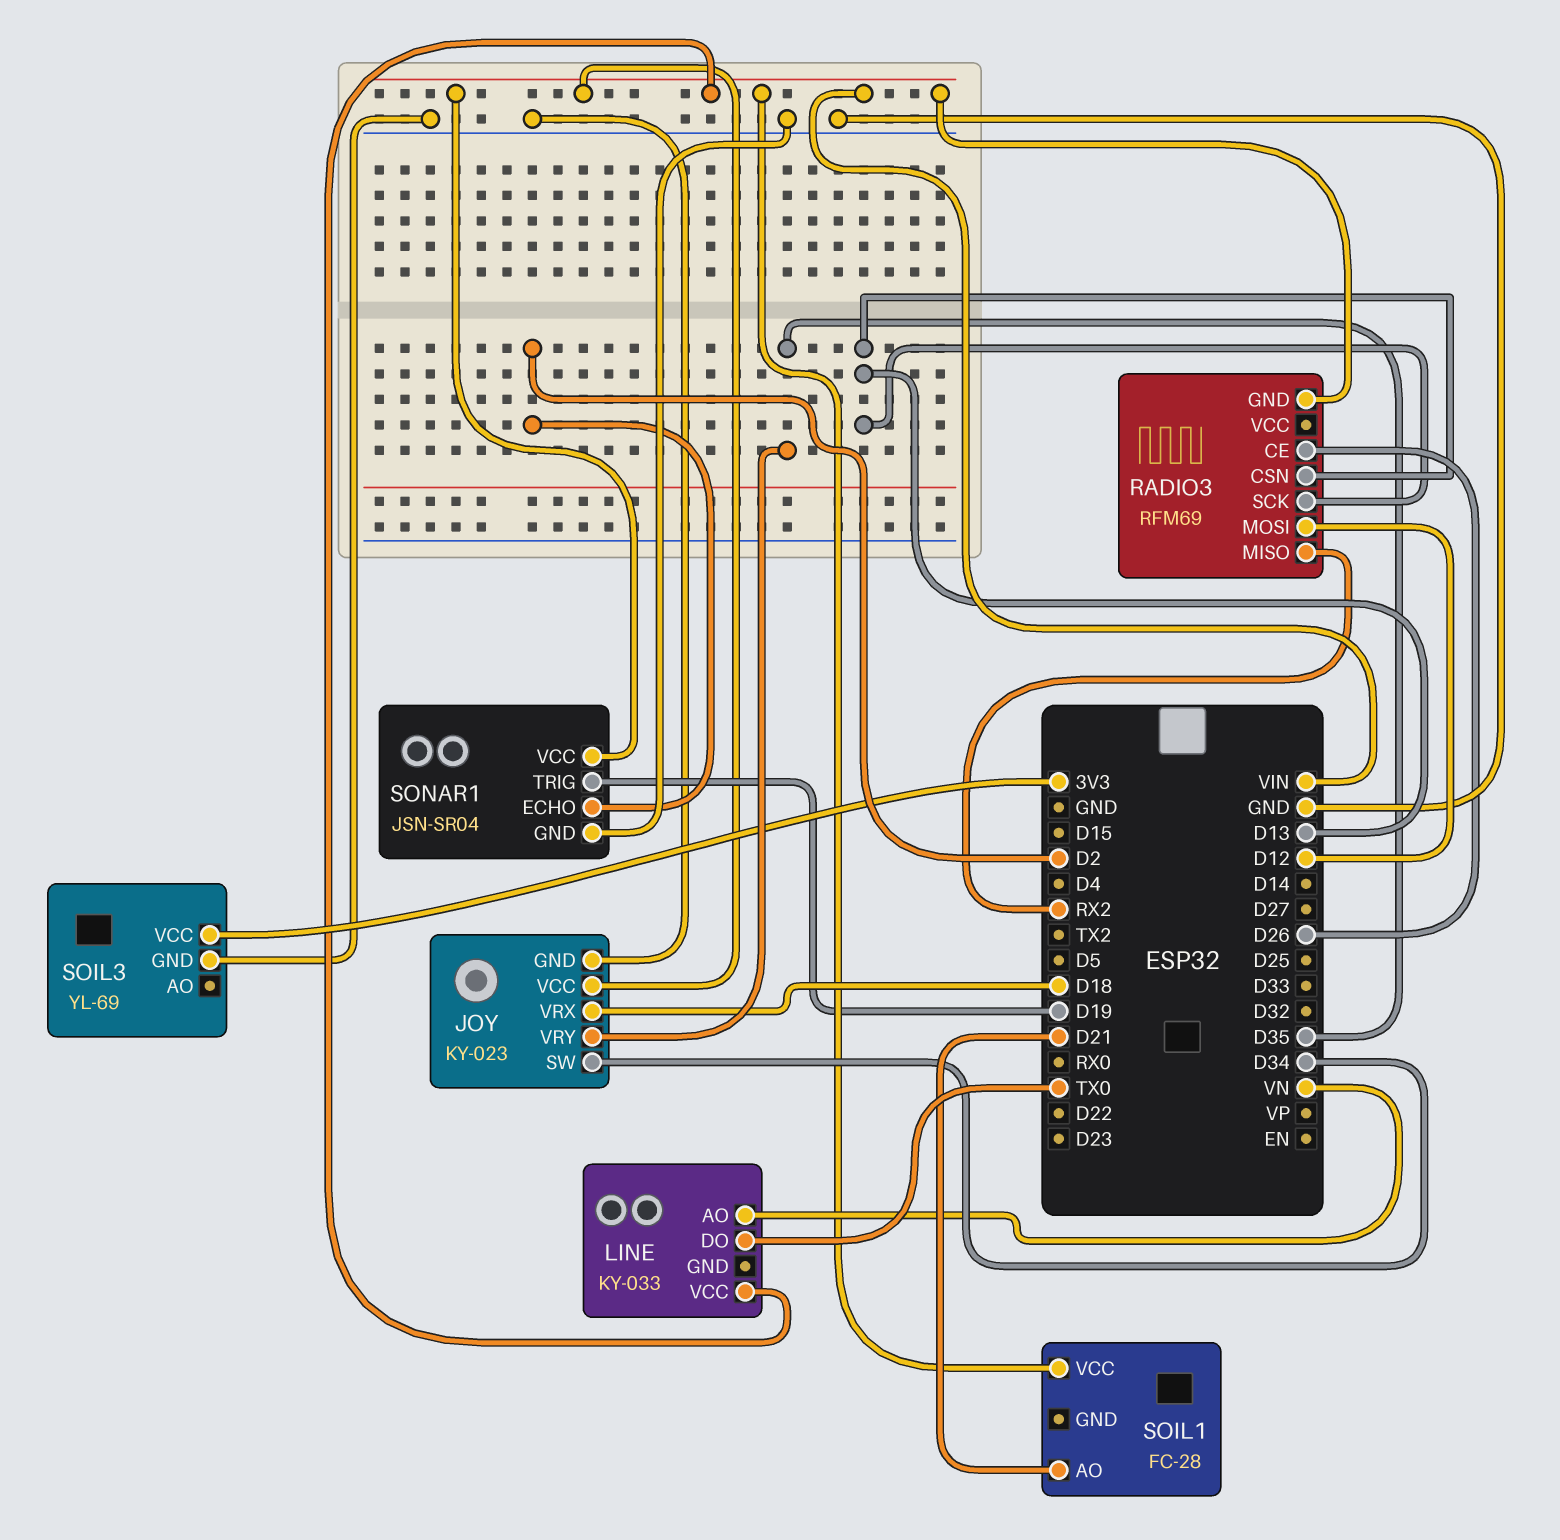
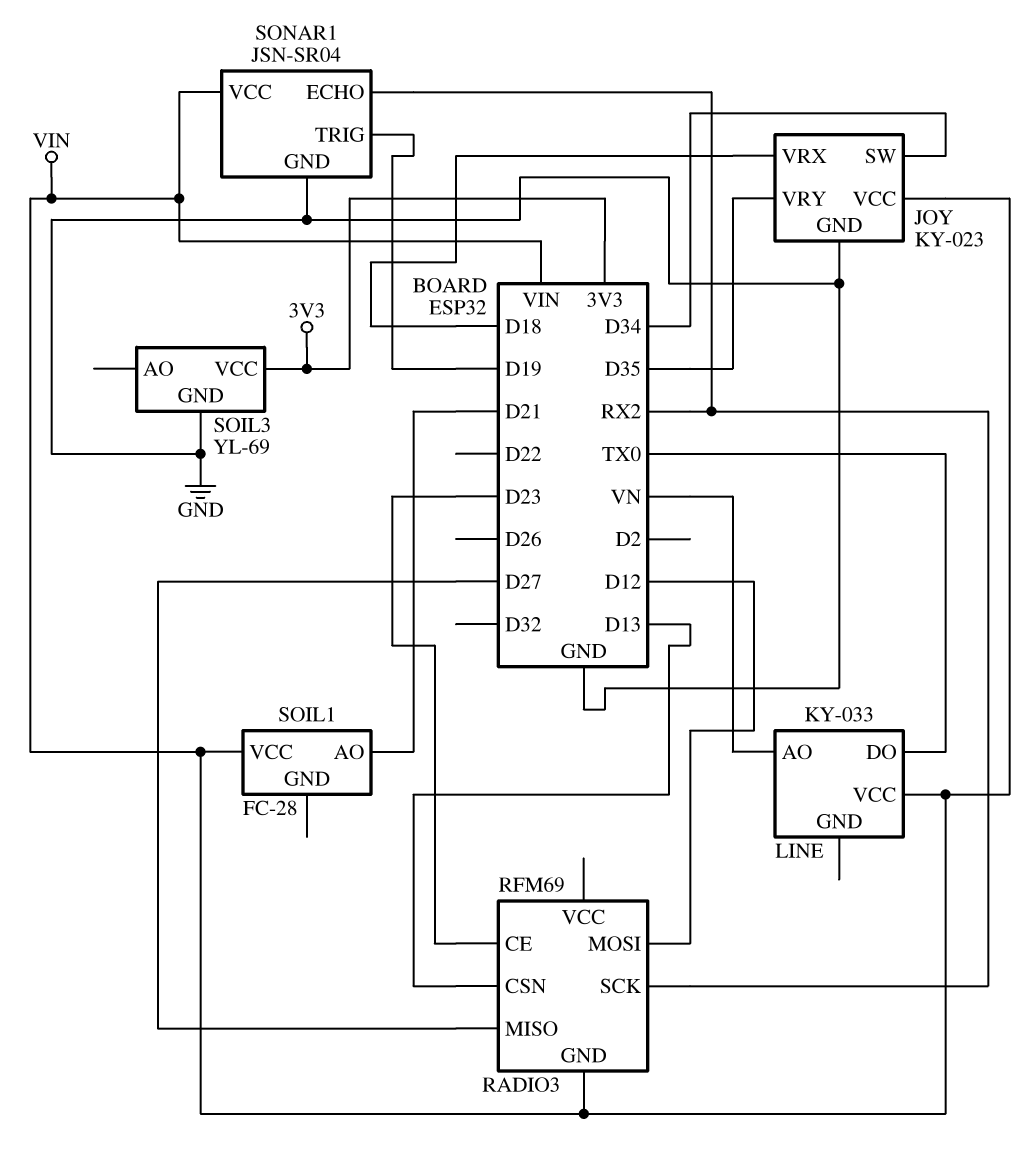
RADIO3 pin CE: D26 -> D23
RADIO3 pin MISO: RX2 -> D27
RADIO3 pin SCK: D13 -> RX2
SONAR1 pin ECHO: D2 -> RX2

